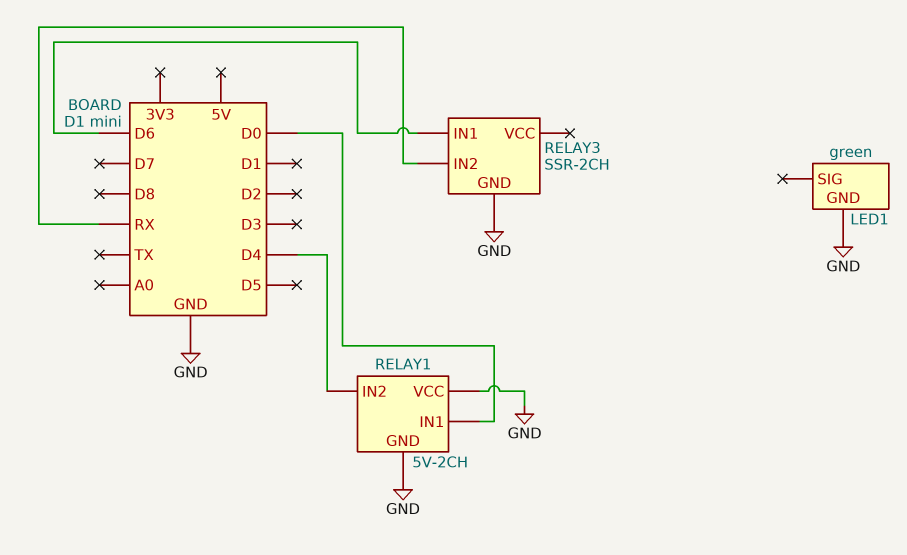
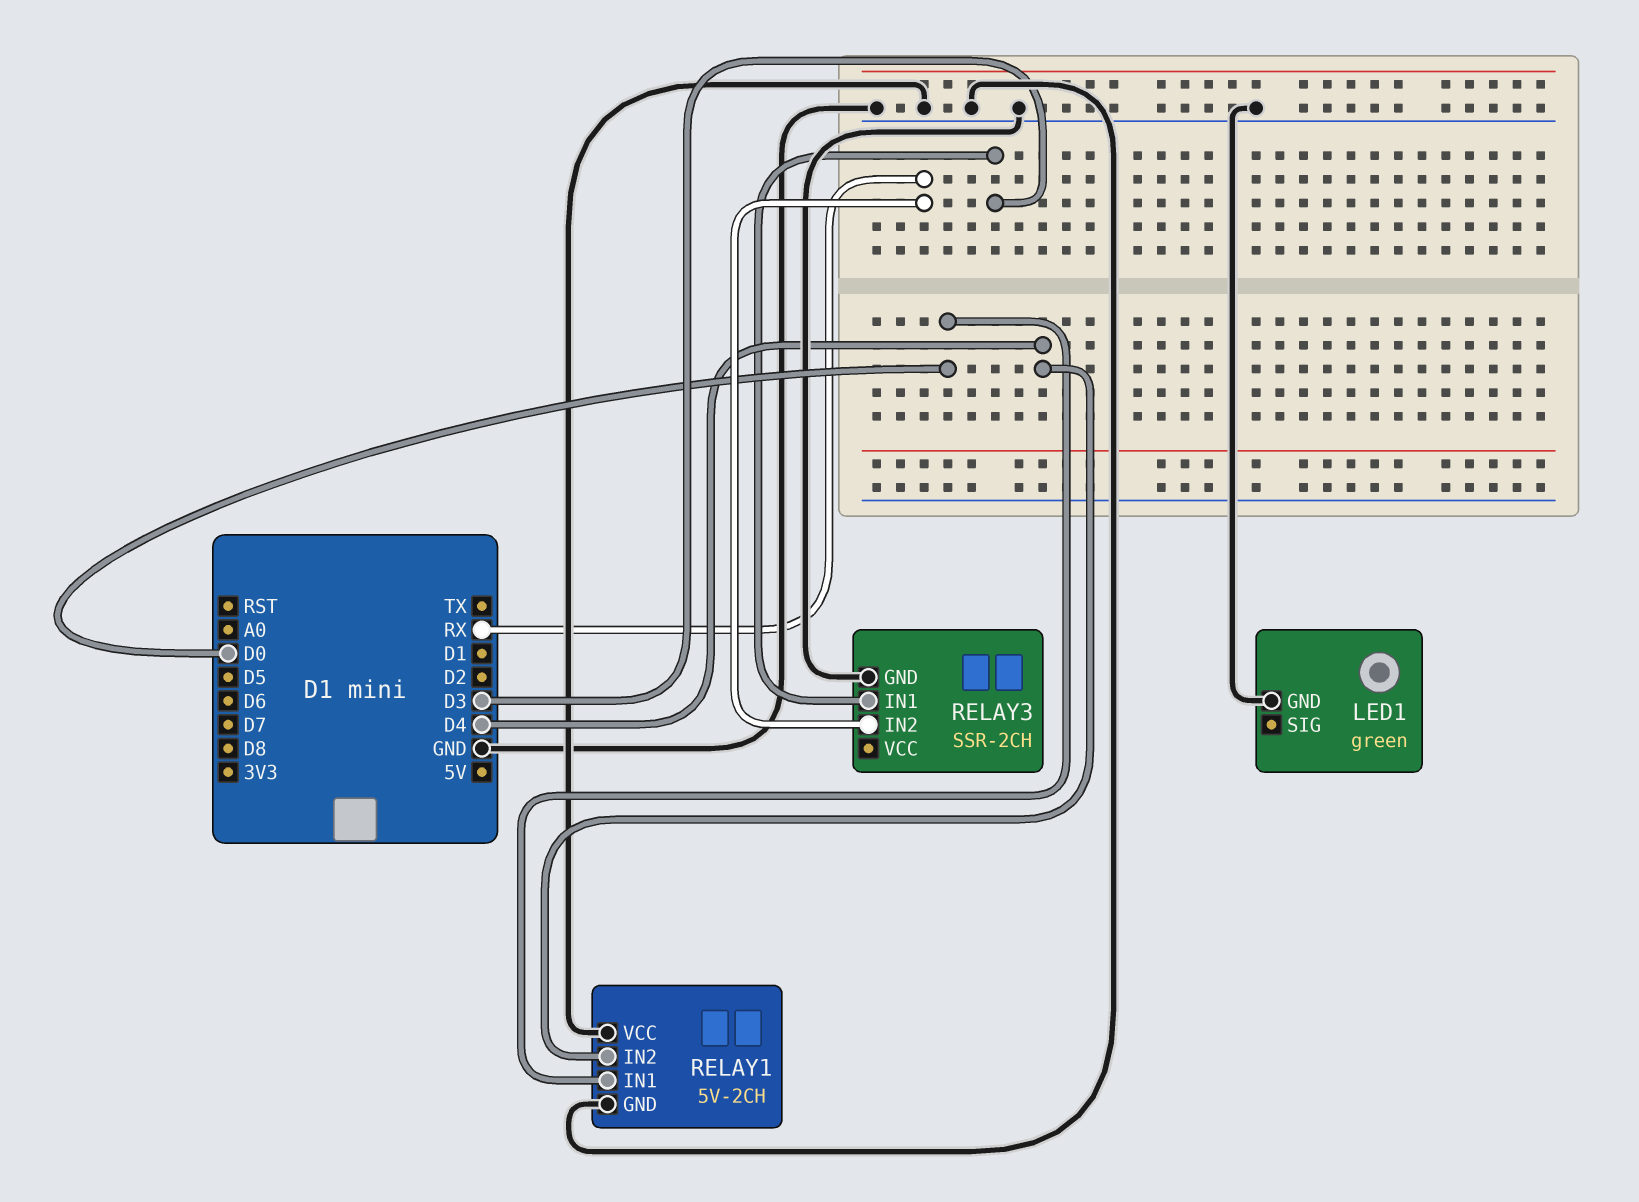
RELAY3 pin IN1: D6 -> D3

